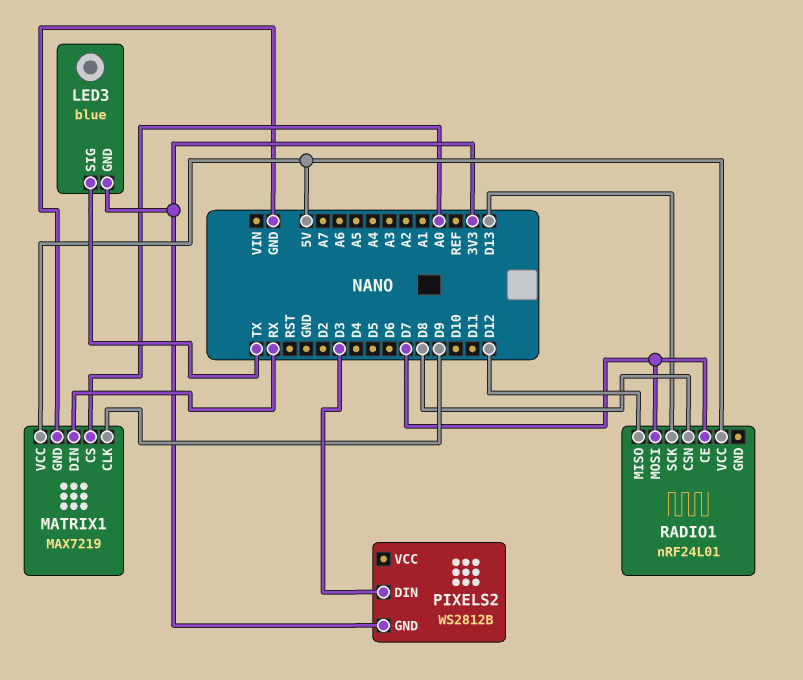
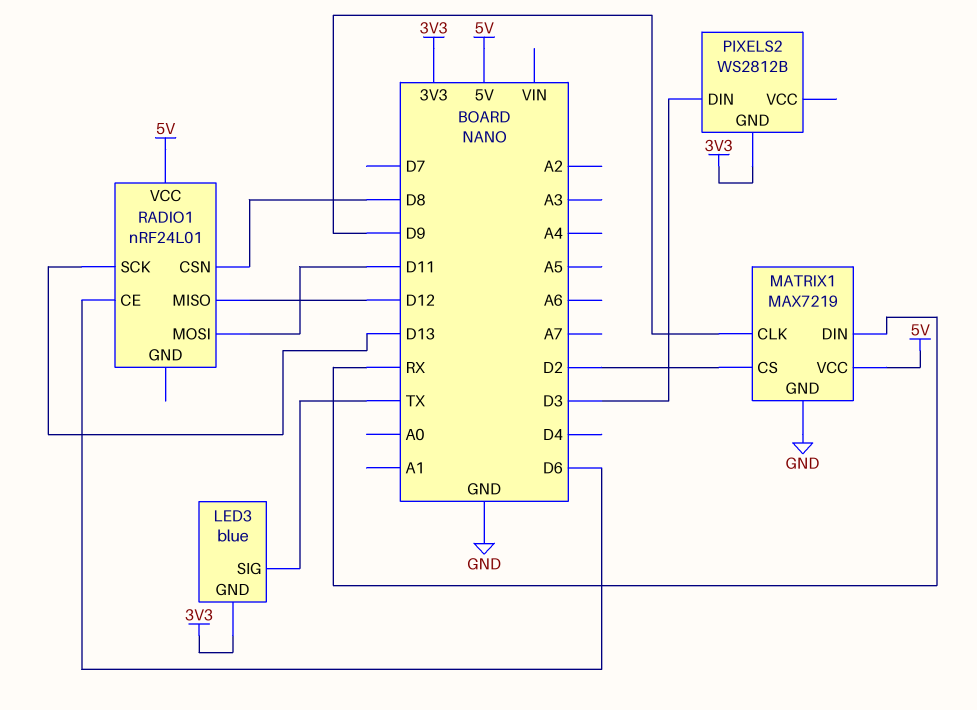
MATRIX1 pin CS: A0 -> D2
RADIO1 pin CE: D7 -> D6
RADIO1 pin MOSI: D7 -> D11

